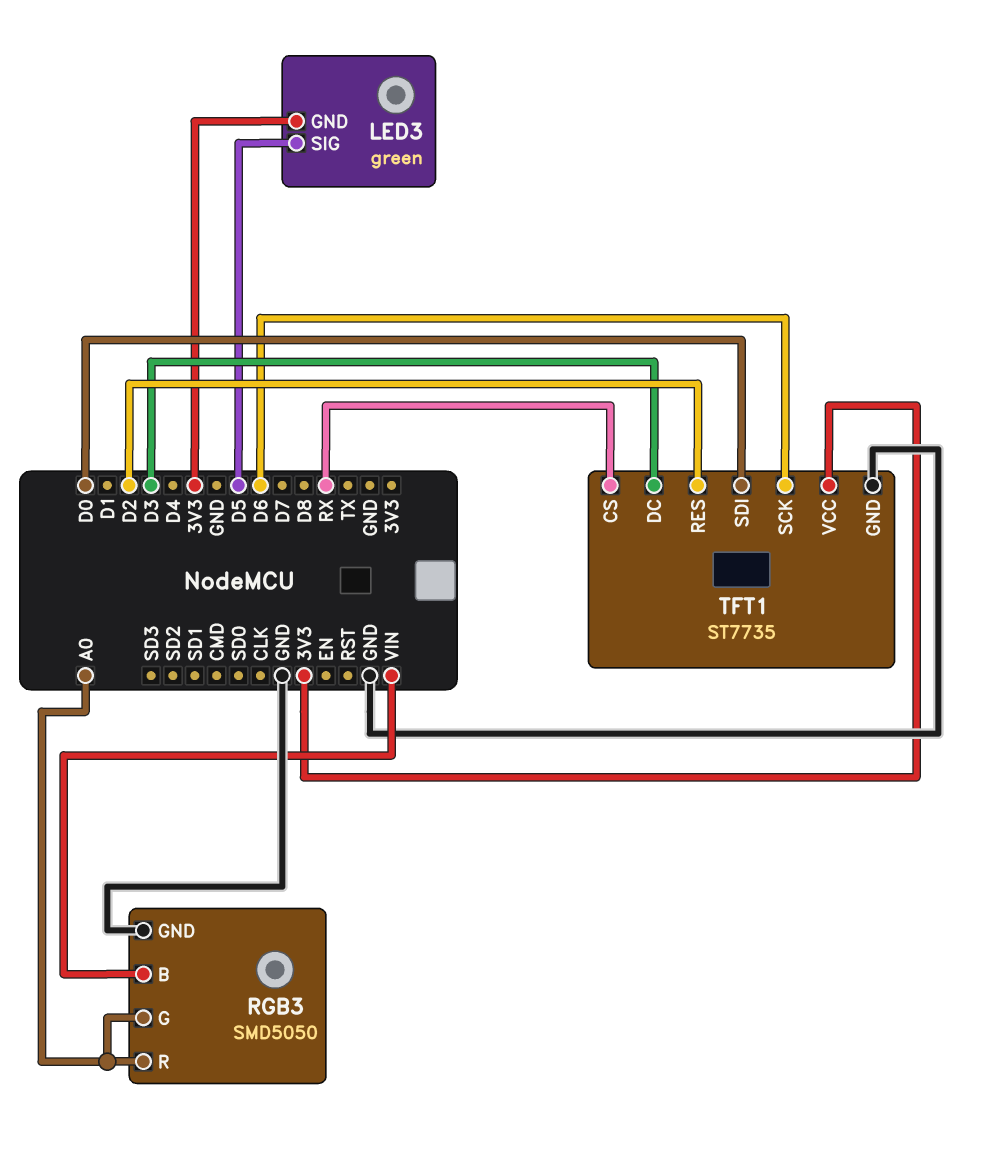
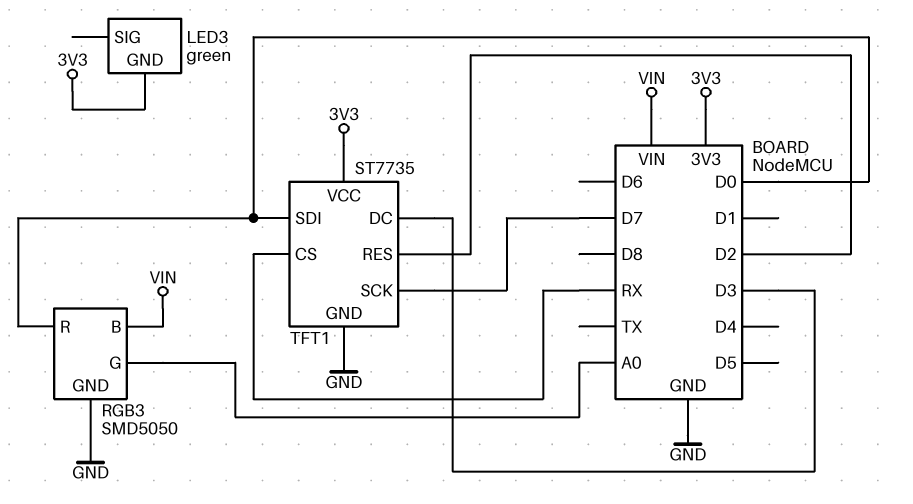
LED3 pin SIG: D5 -> none
RGB3 pin R: A0 -> D0
TFT1 pin SCK: D6 -> D7

